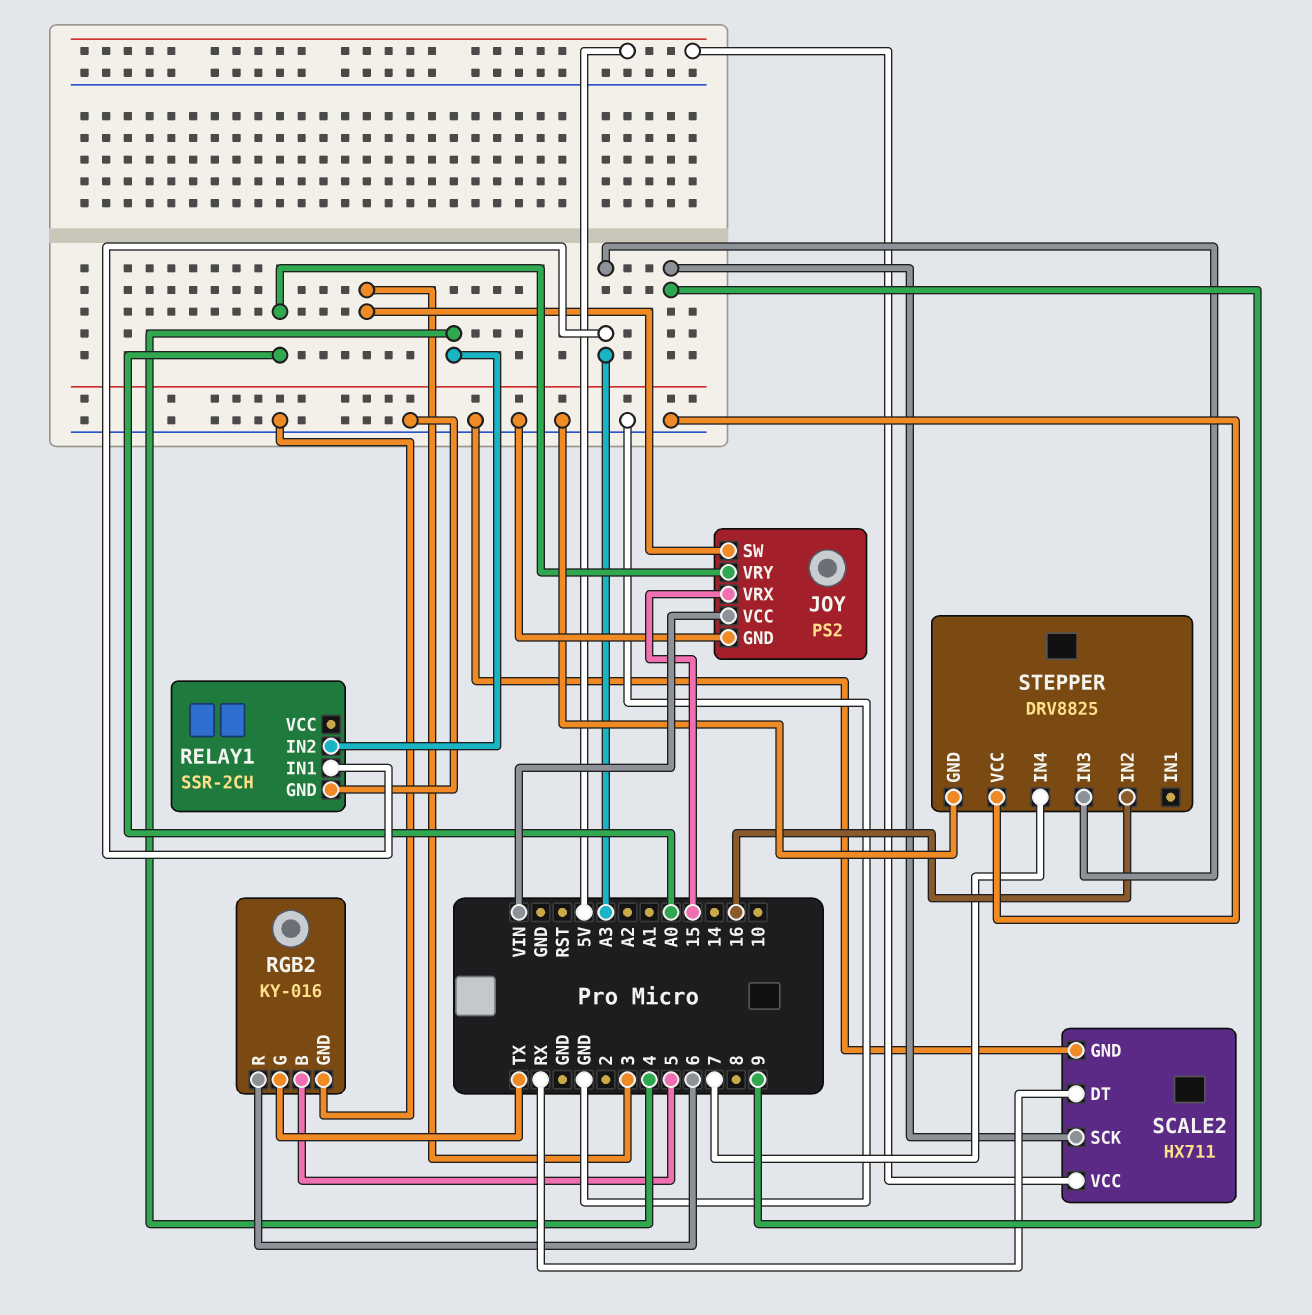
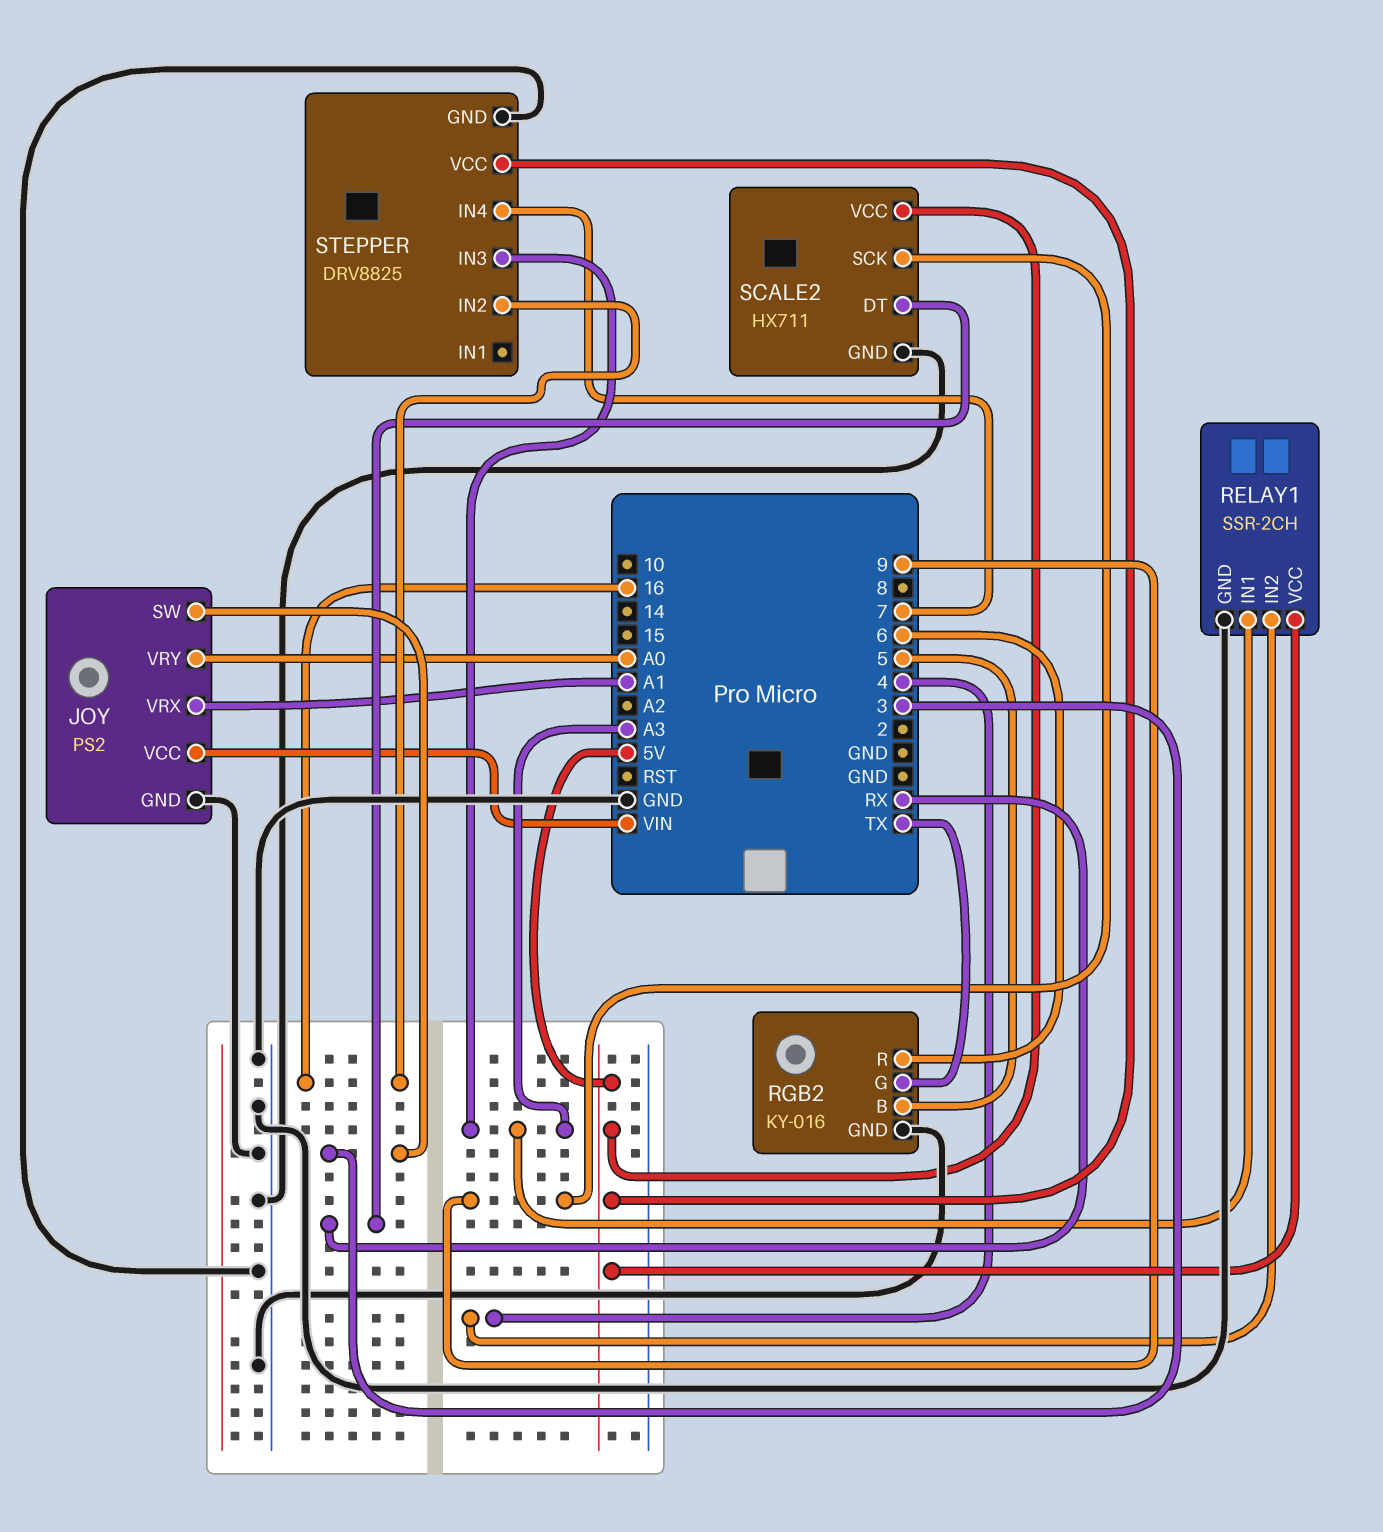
JOY pin VRX: 15 -> A1
RELAY1 pin VCC: none -> 5V
STEPPER pin VCC: GND -> 5V

